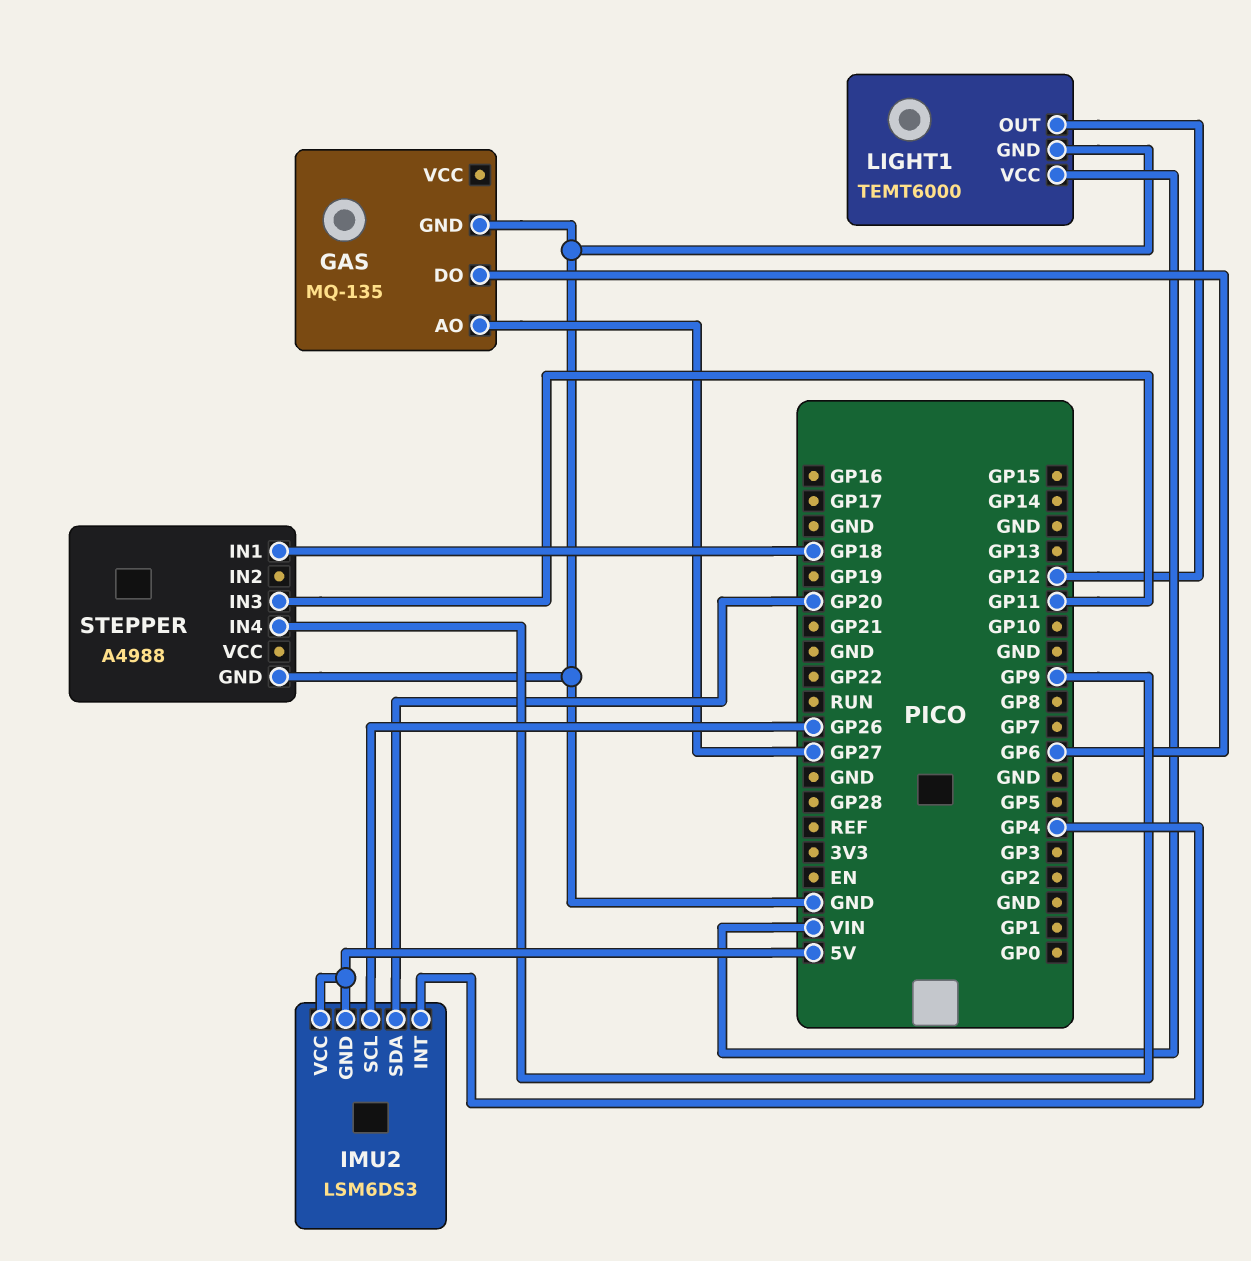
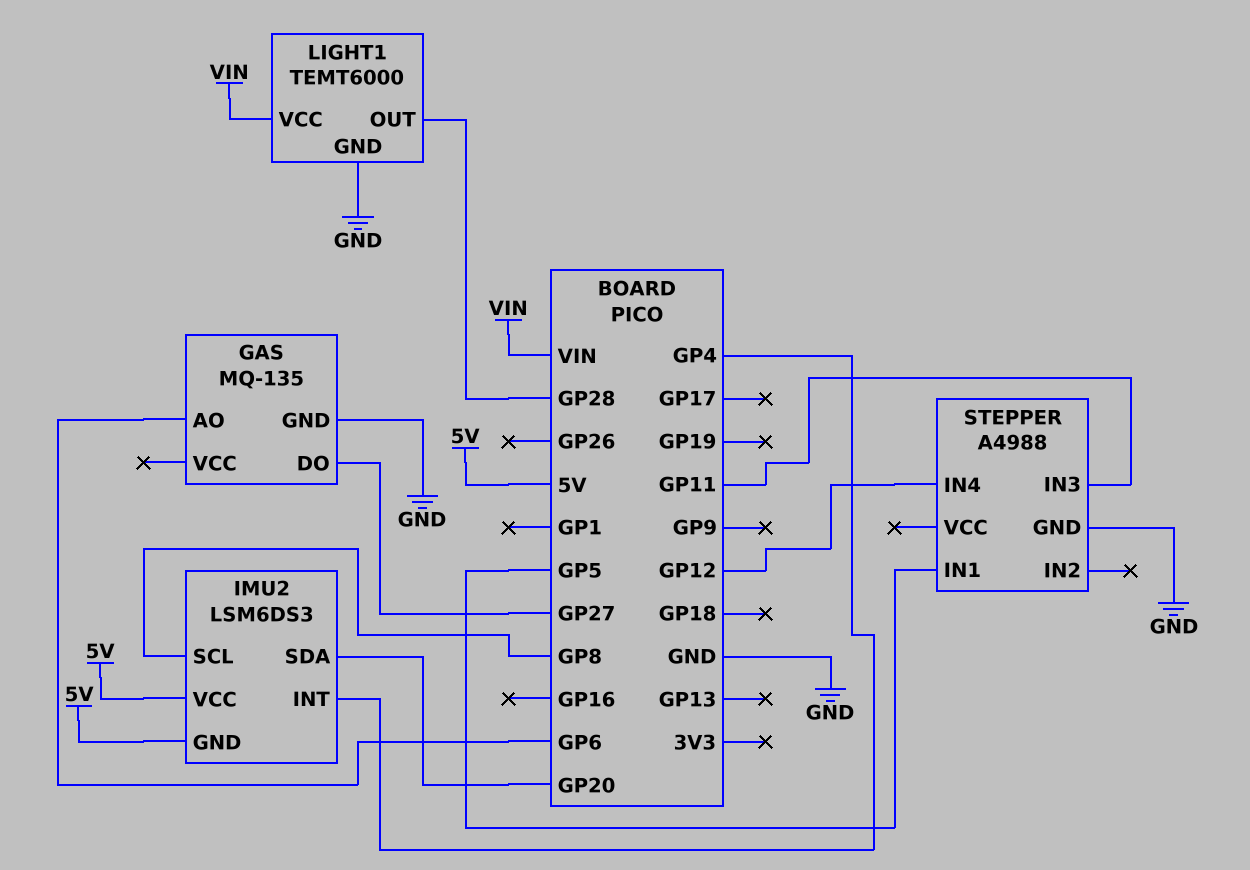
GAS pin AO: GP27 -> GP6
GAS pin DO: GP6 -> GP27
IMU2 pin SCL: GP26 -> GP8
LIGHT1 pin OUT: GP12 -> GP28
STEPPER pin IN1: GP18 -> GP5
STEPPER pin IN4: GP9 -> GP12

